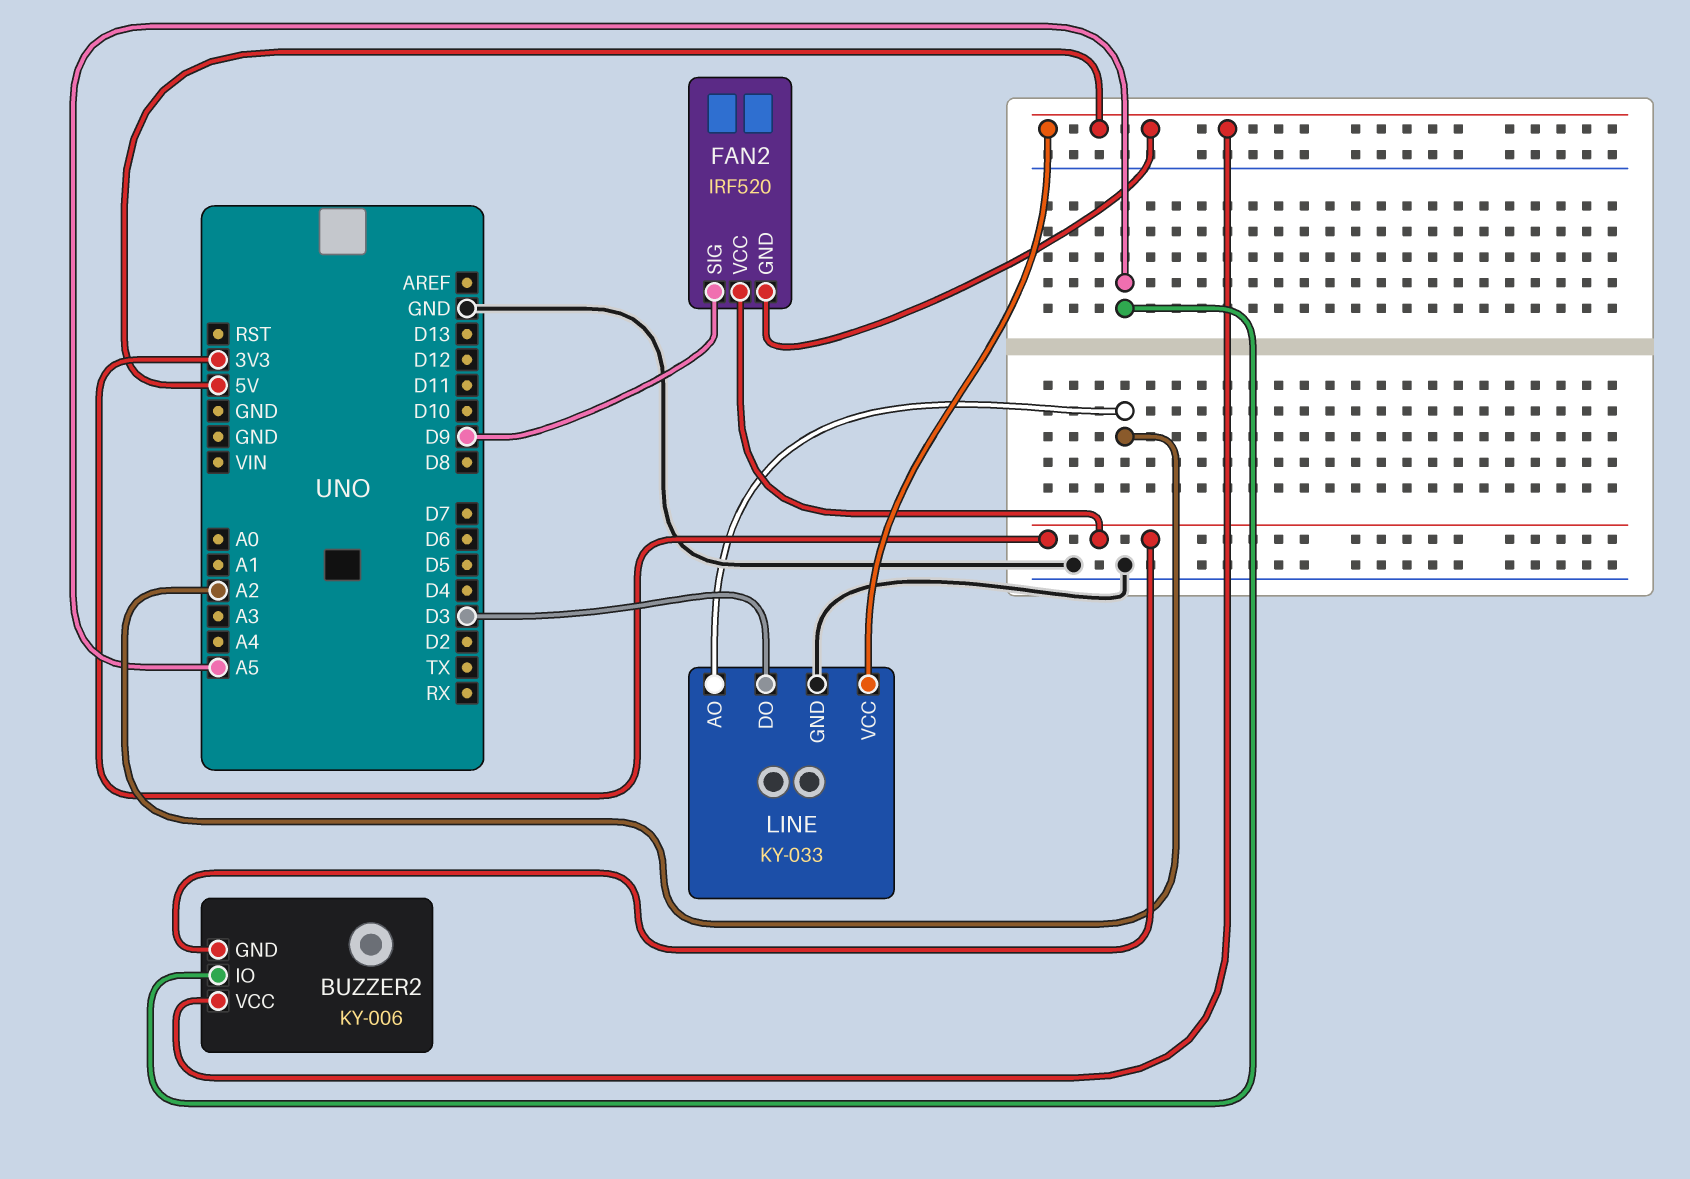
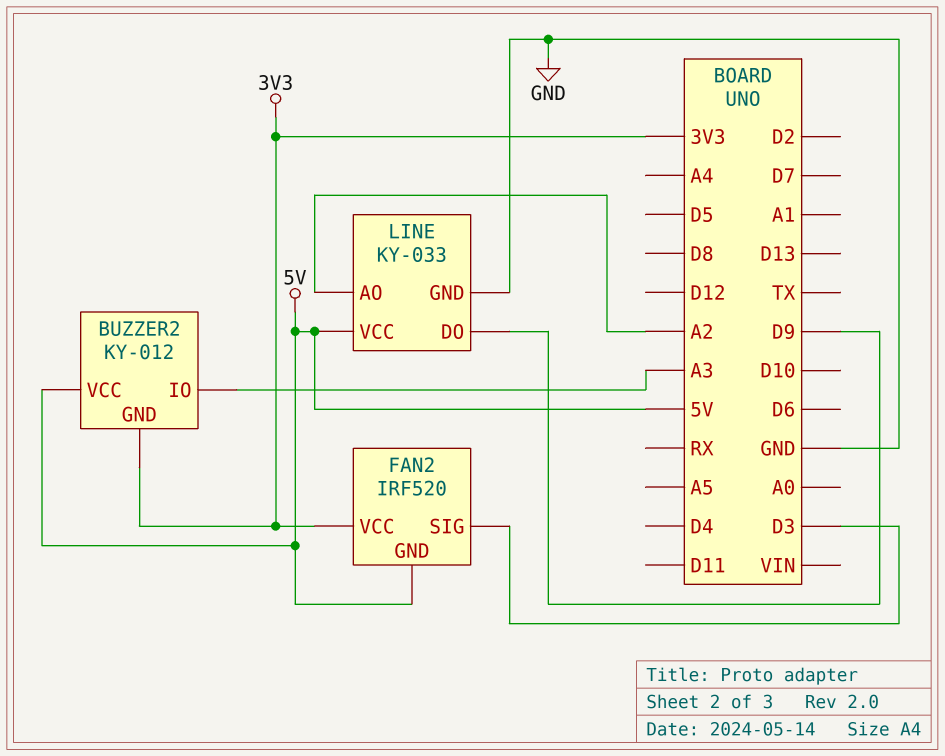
BUZZER2: KY-006 -> KY-012
BUZZER2 pin IO: A5 -> A3
FAN2 pin SIG: D9 -> D3
LINE pin DO: D3 -> D9

